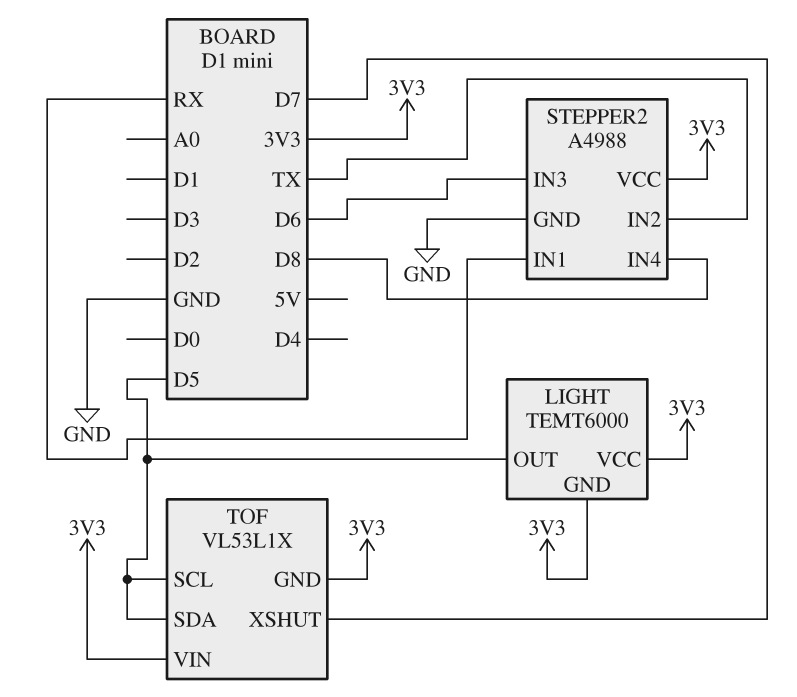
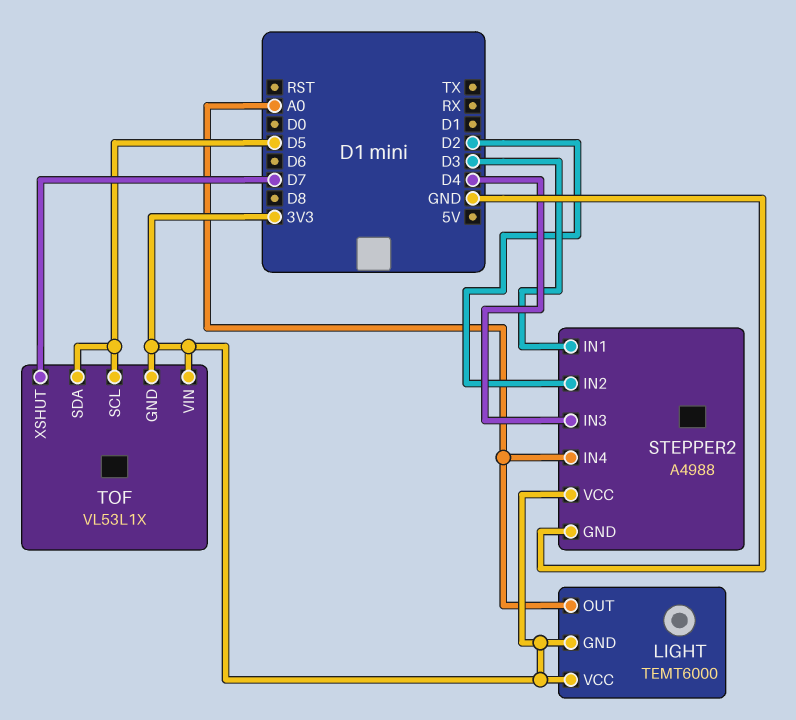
LIGHT pin OUT: D5 -> A0
STEPPER2 pin IN1: RX -> D3
STEPPER2 pin IN2: TX -> D2
STEPPER2 pin IN3: D6 -> D4
STEPPER2 pin IN4: D8 -> A0

